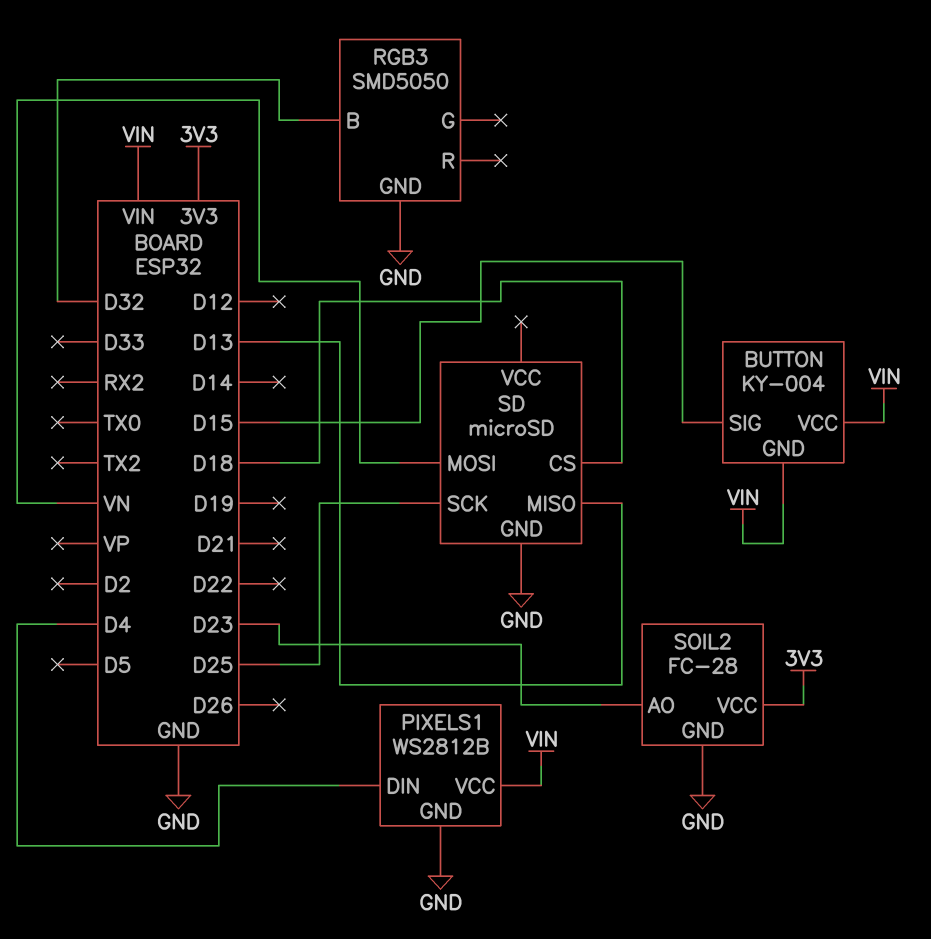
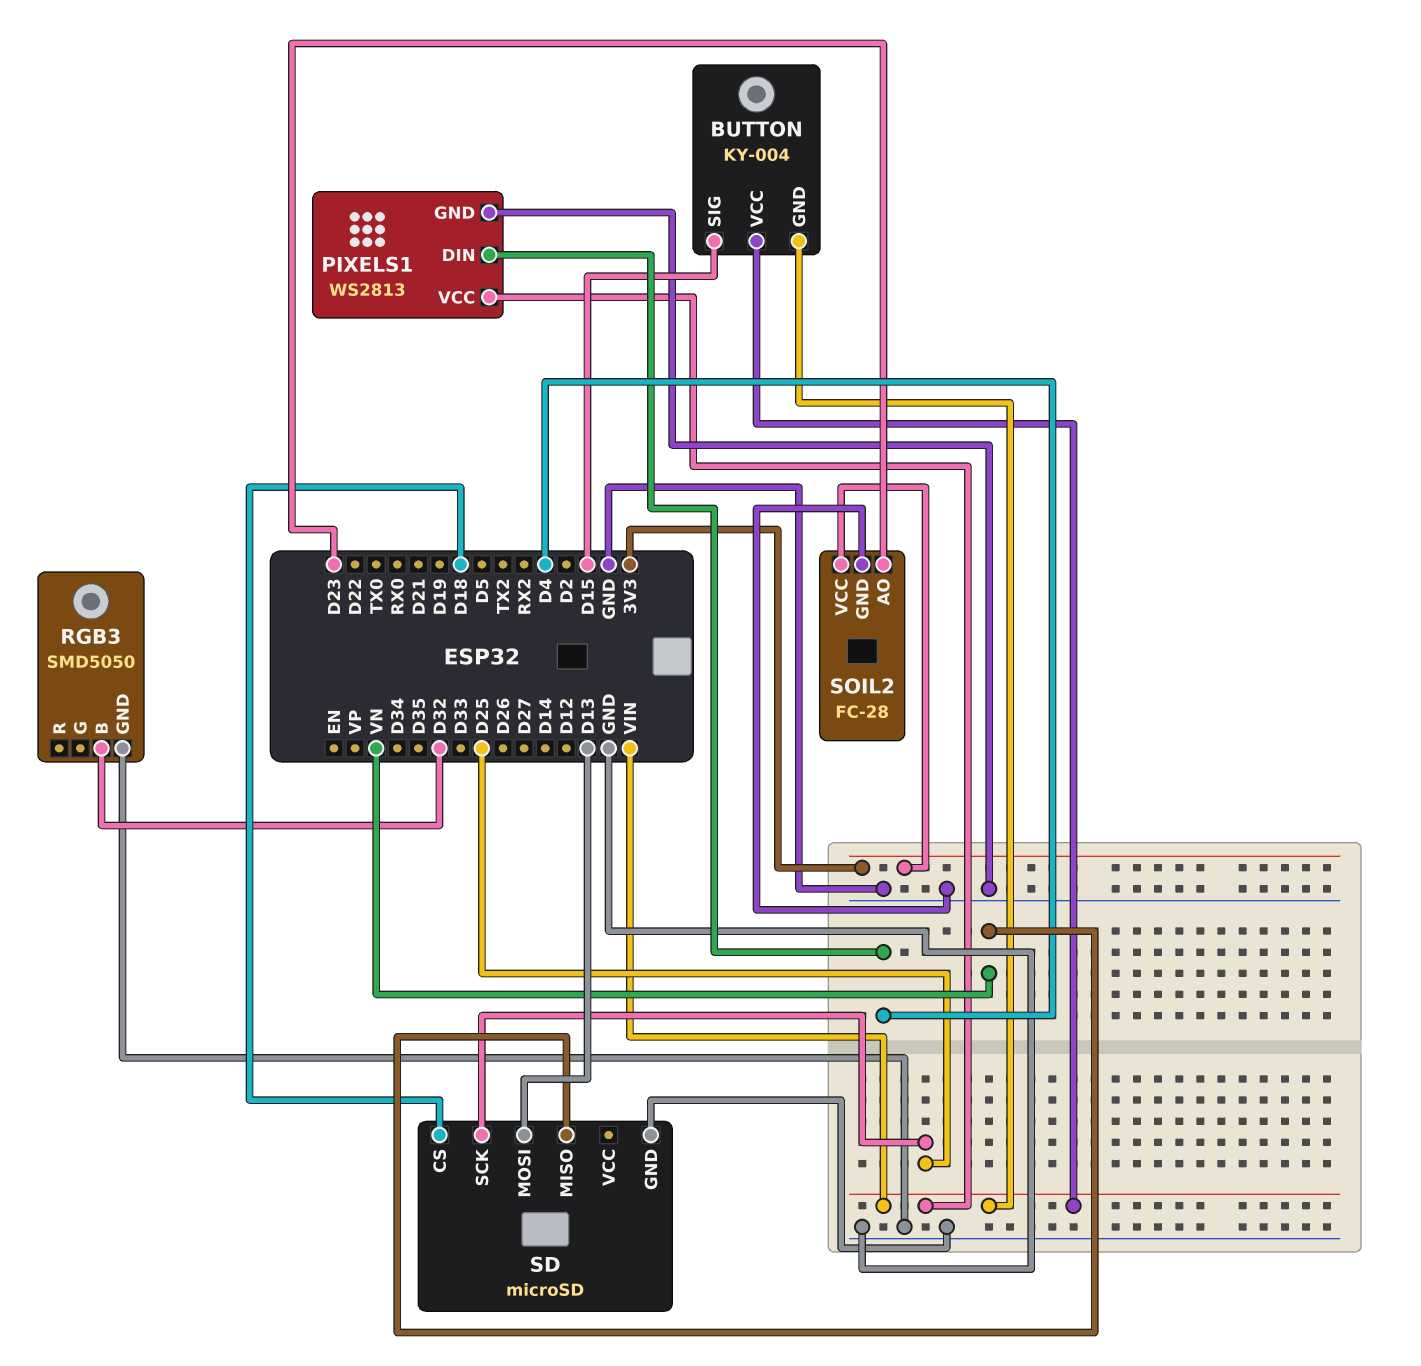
PIXELS1: WS2812B -> WS2813
SD pin MISO: D13 -> VN
SD pin MOSI: VN -> D13

